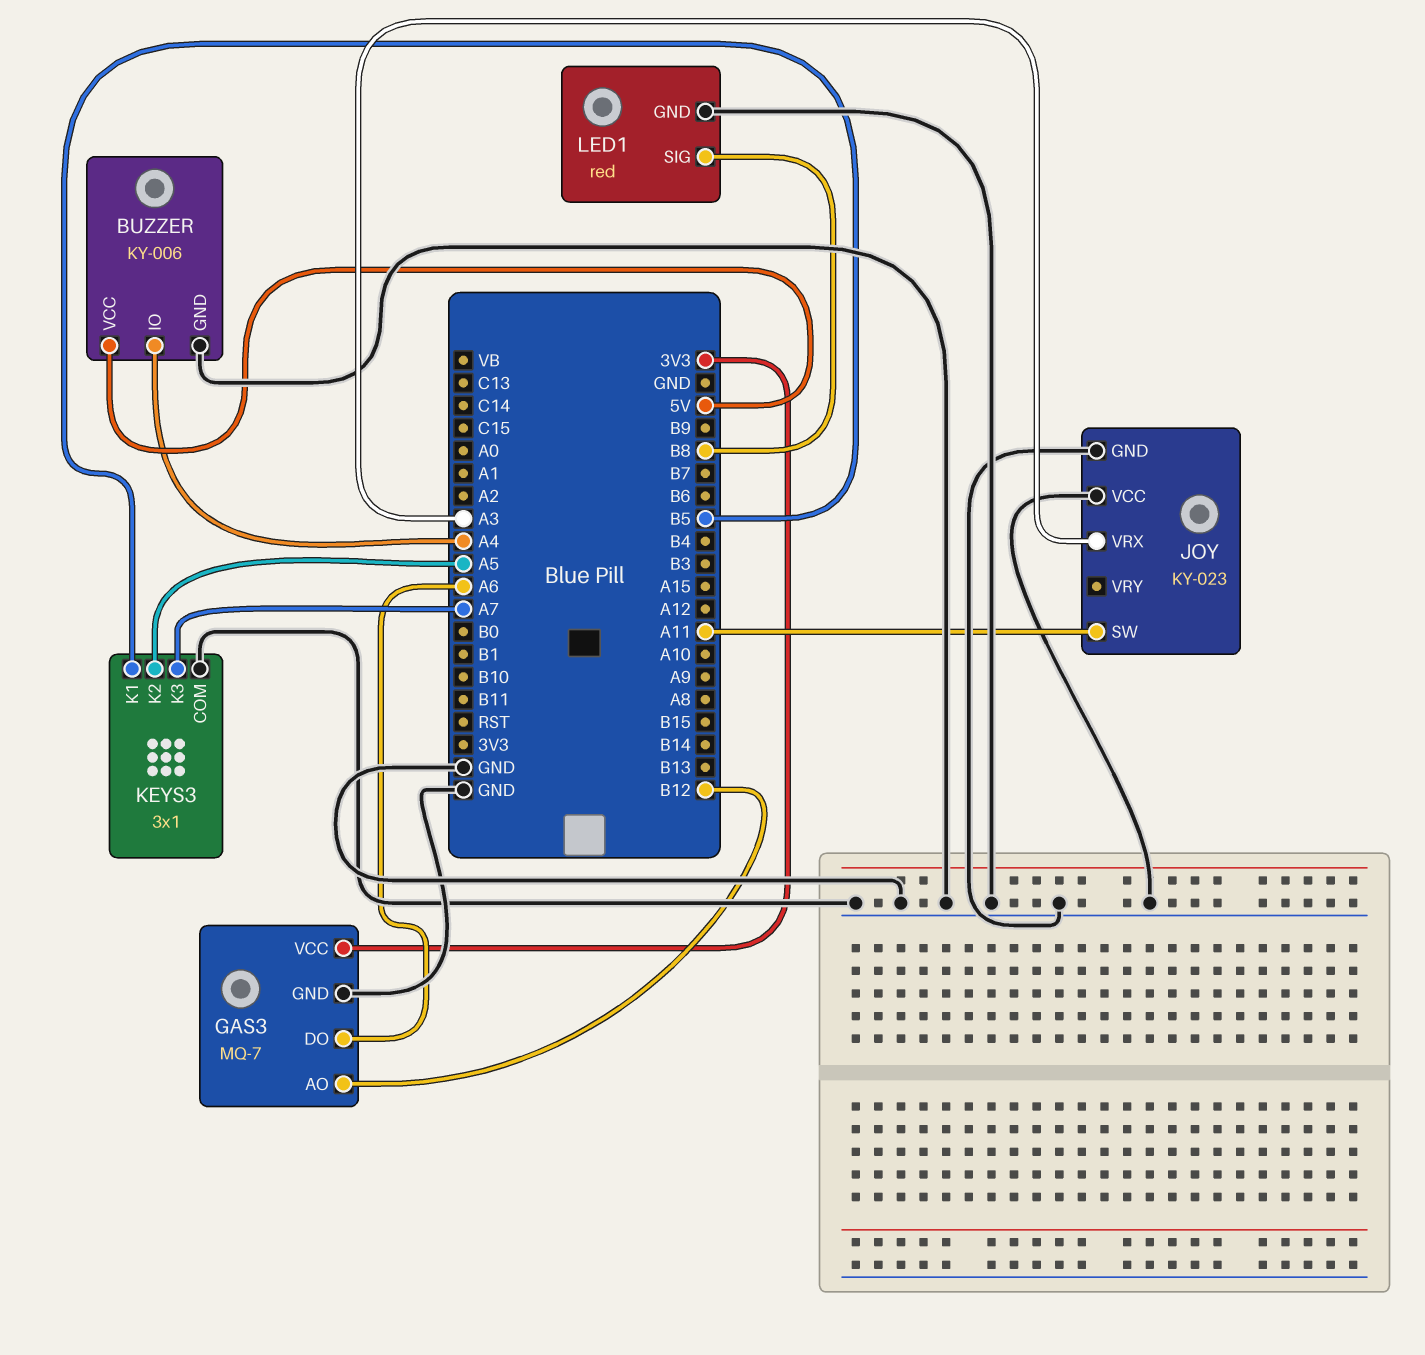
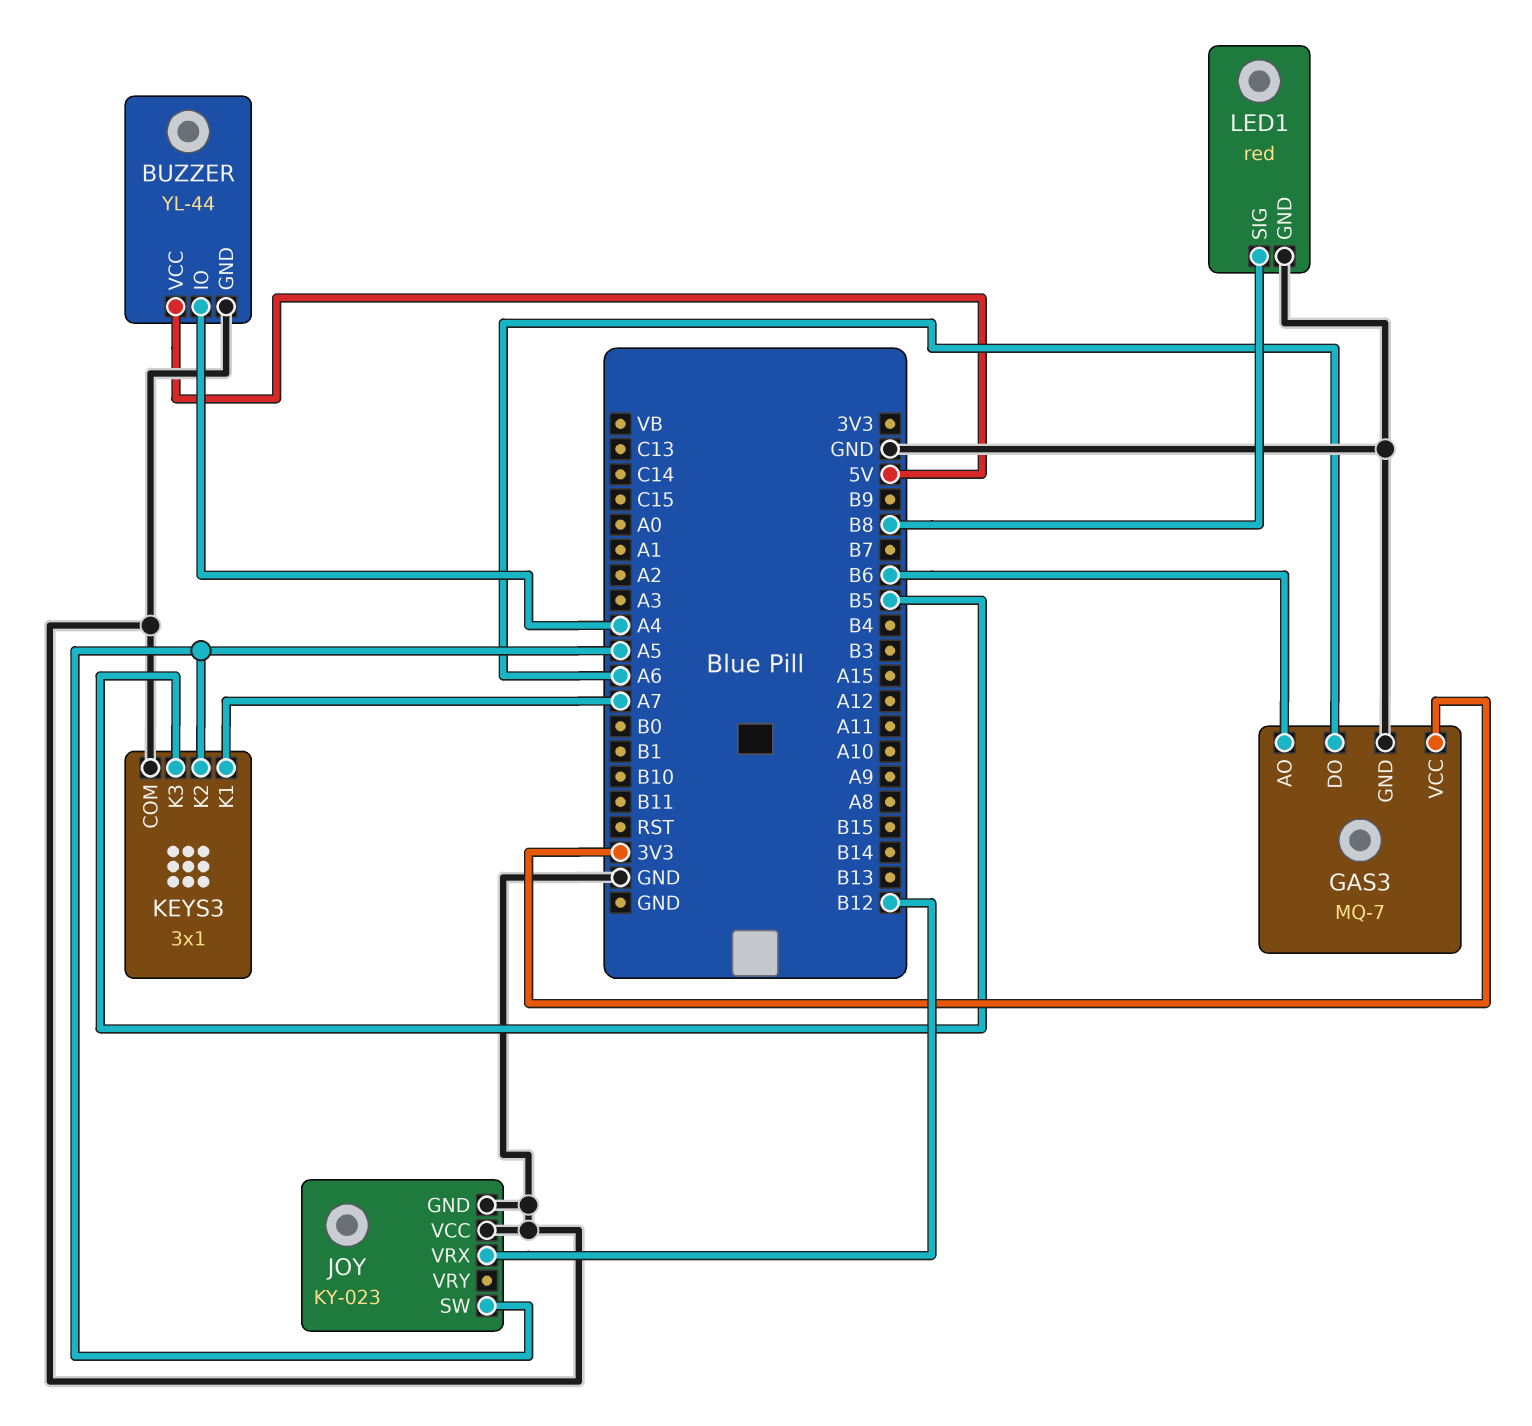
BUZZER: KY-006 -> YL-44
GAS3 pin AO: B12 -> B6
JOY pin SW: A11 -> A5
JOY pin VRX: A3 -> B12
KEYS3 pin K1: B5 -> A7
KEYS3 pin K3: A7 -> B5

